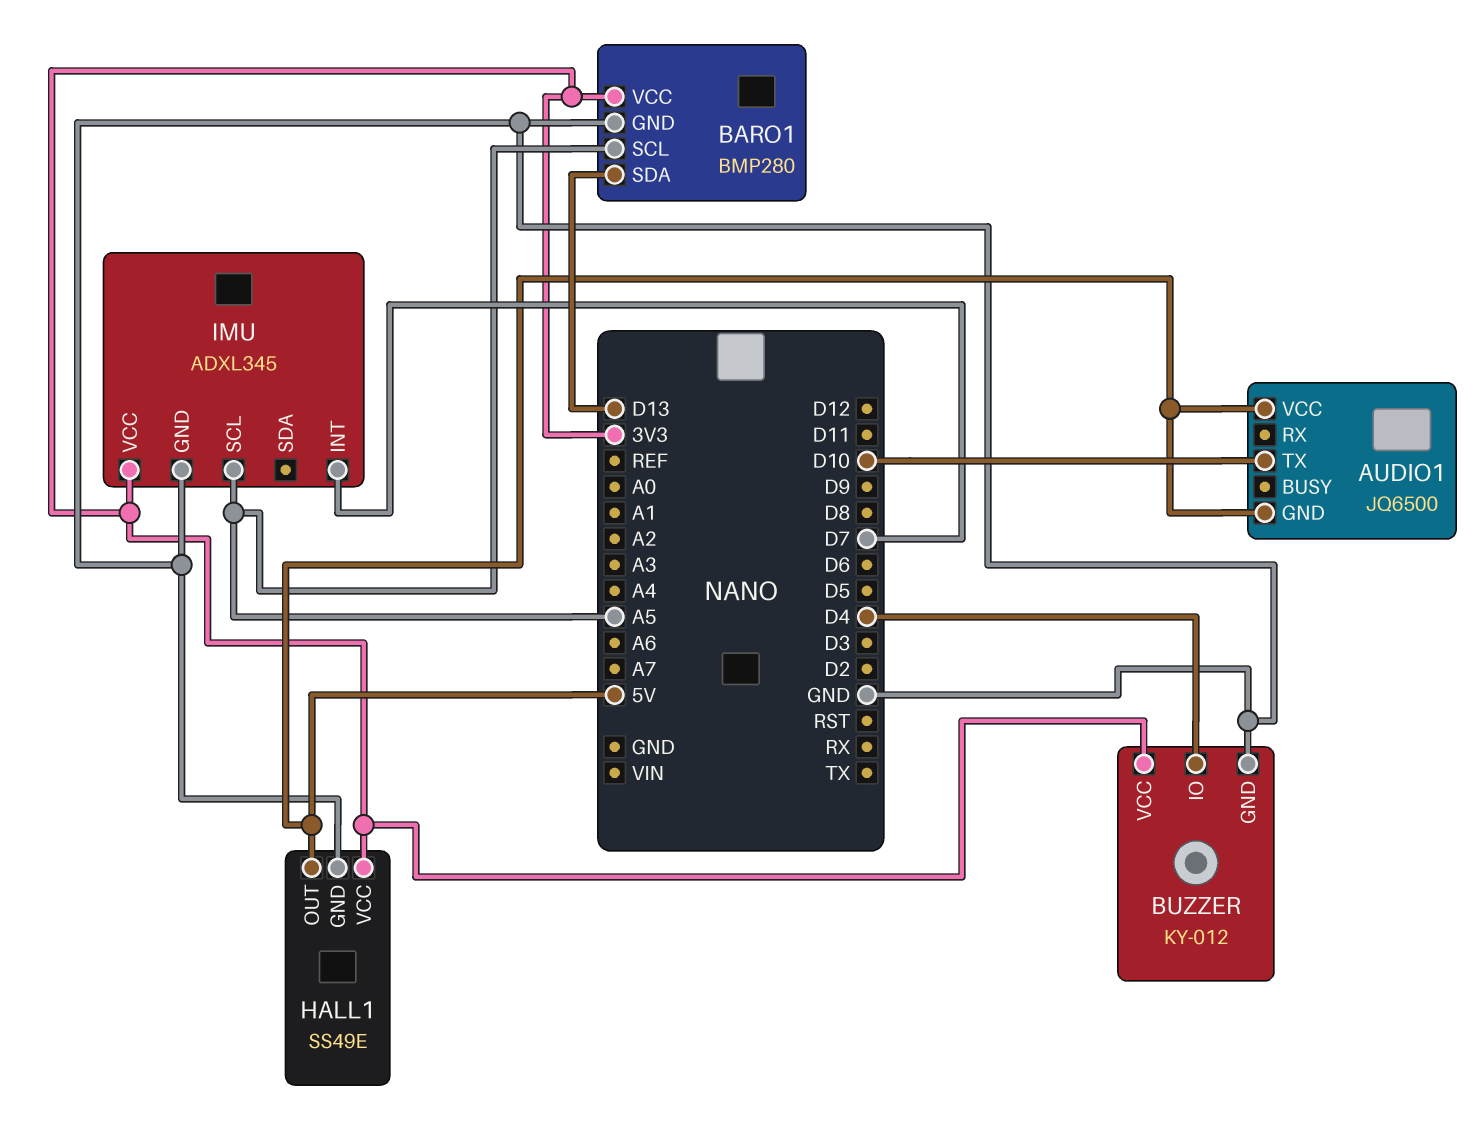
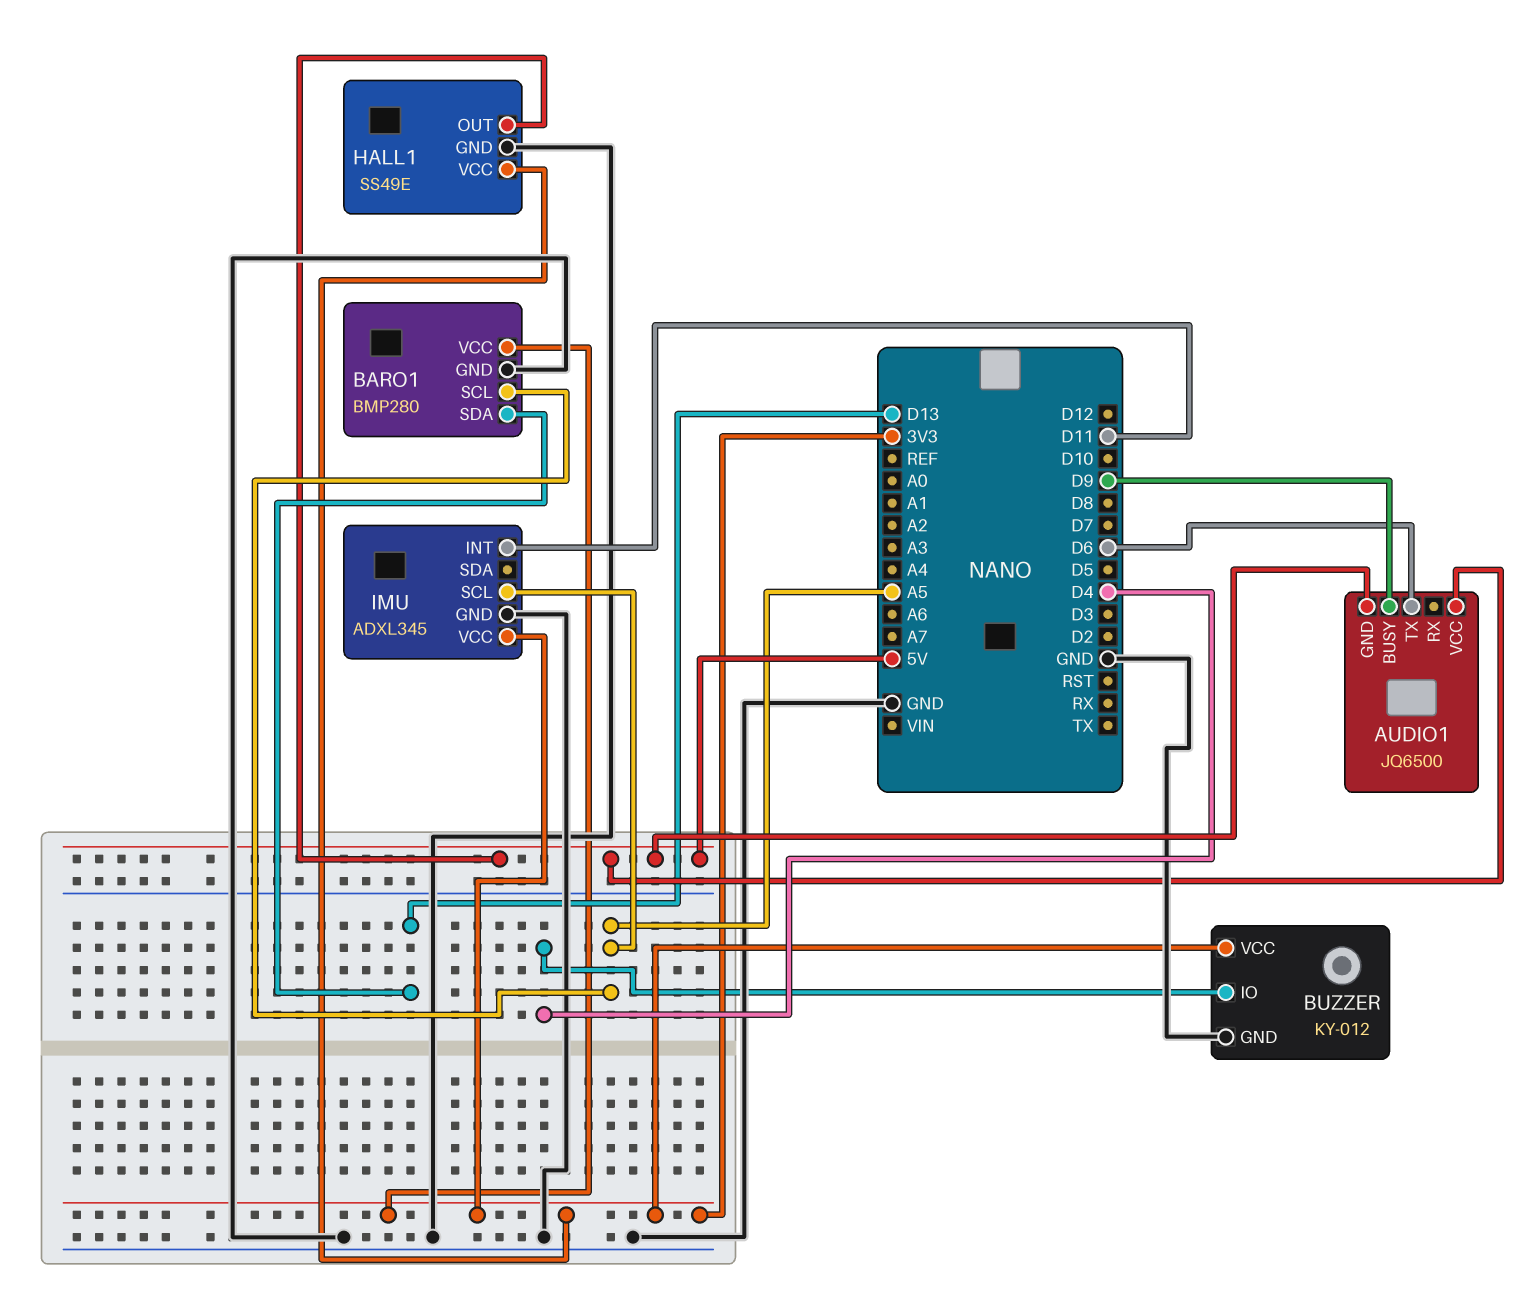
AUDIO1 pin BUSY: none -> D9
AUDIO1 pin TX: D10 -> D6
IMU pin INT: D7 -> D11

